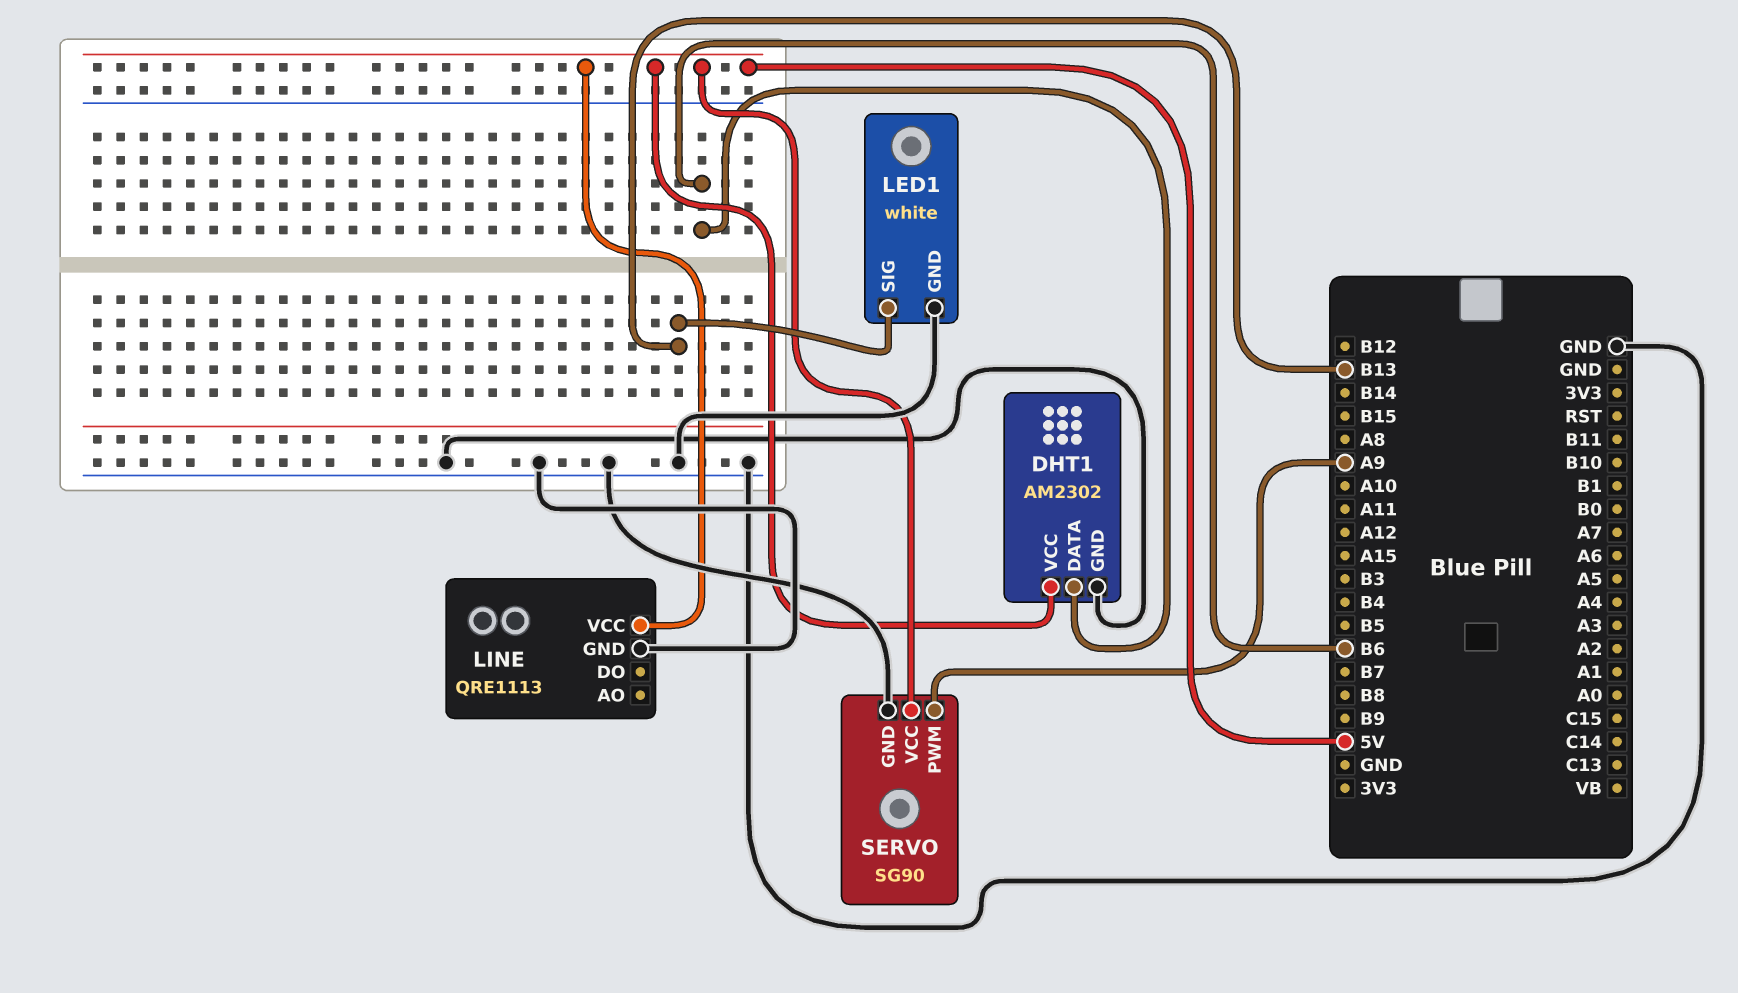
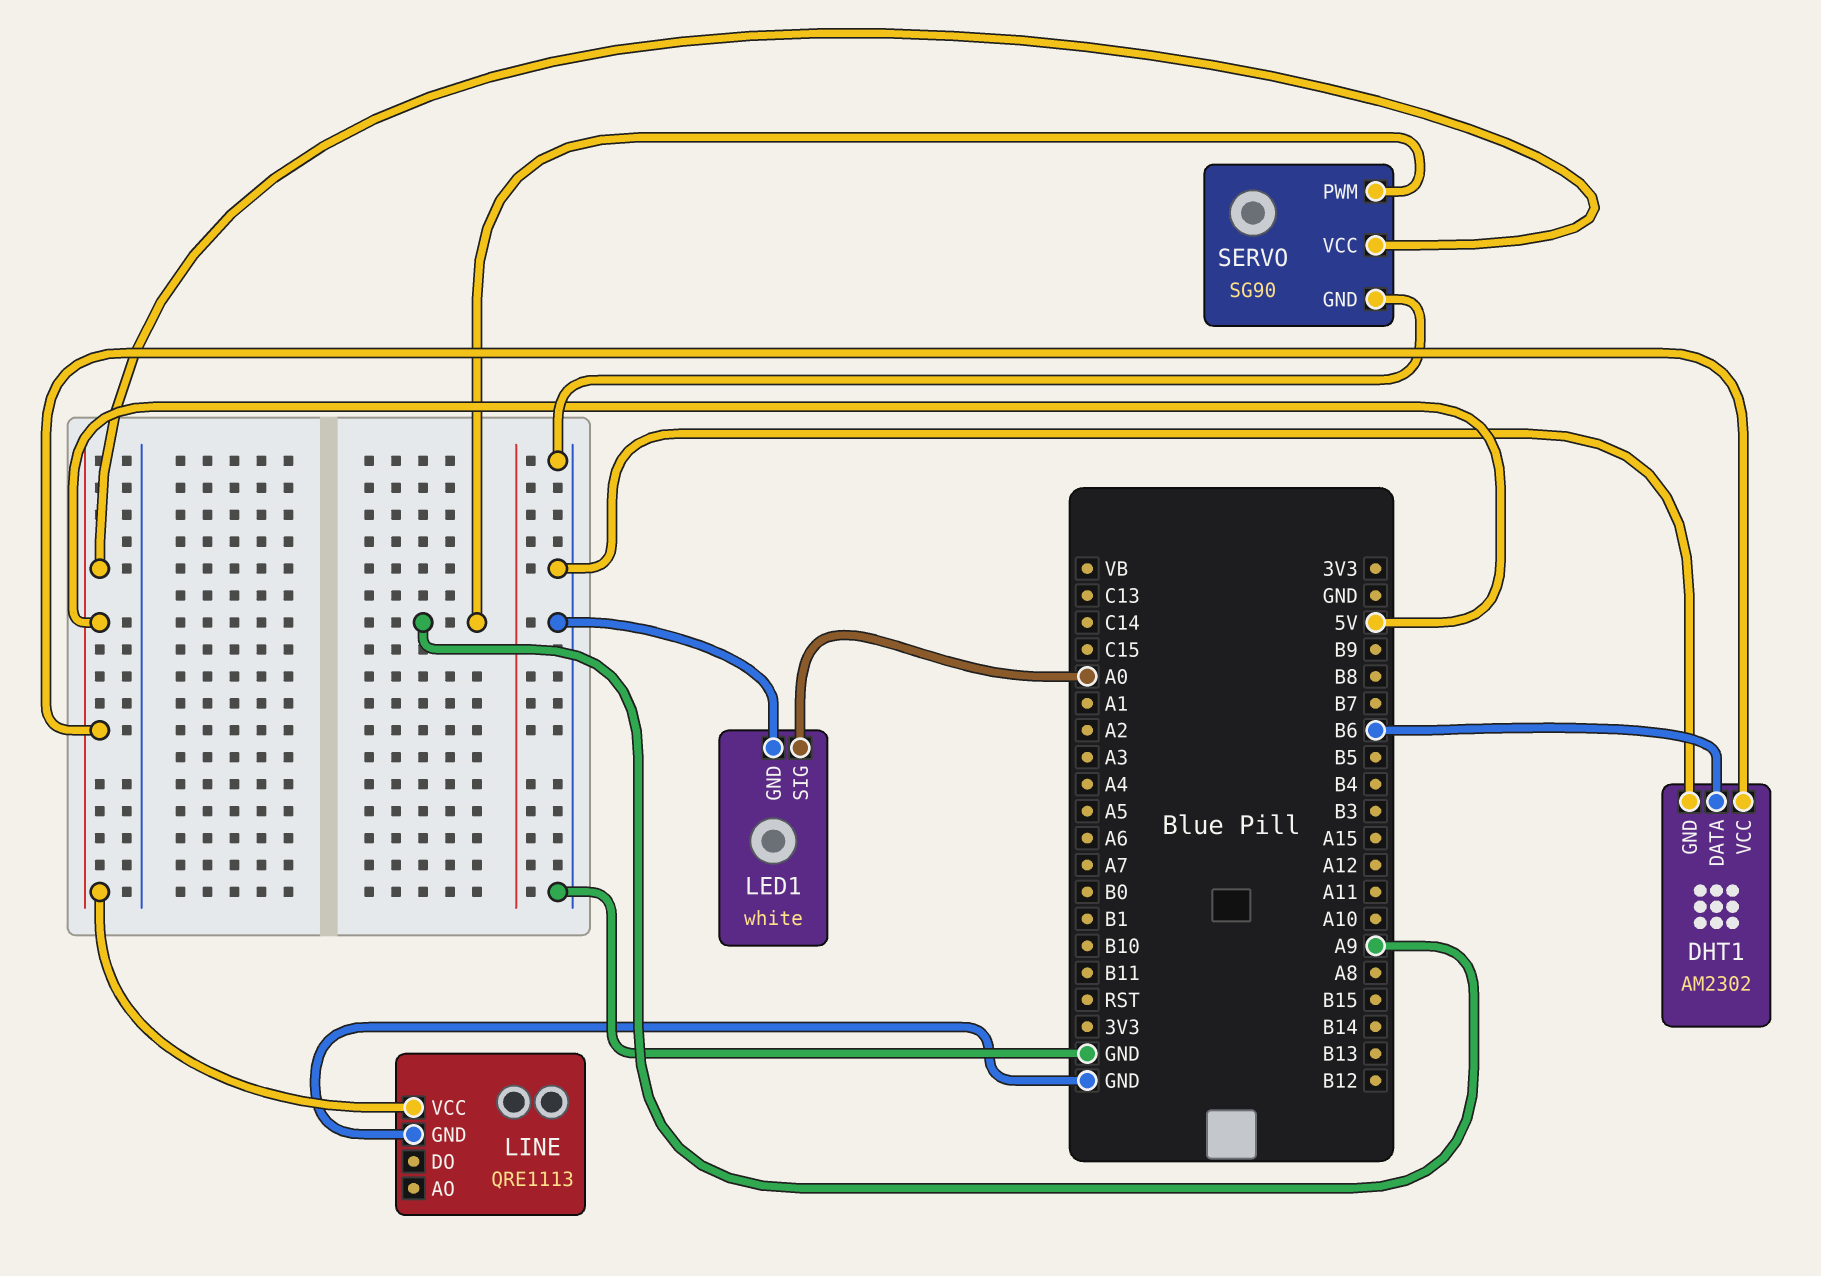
LED1 pin SIG: B13 -> A0

